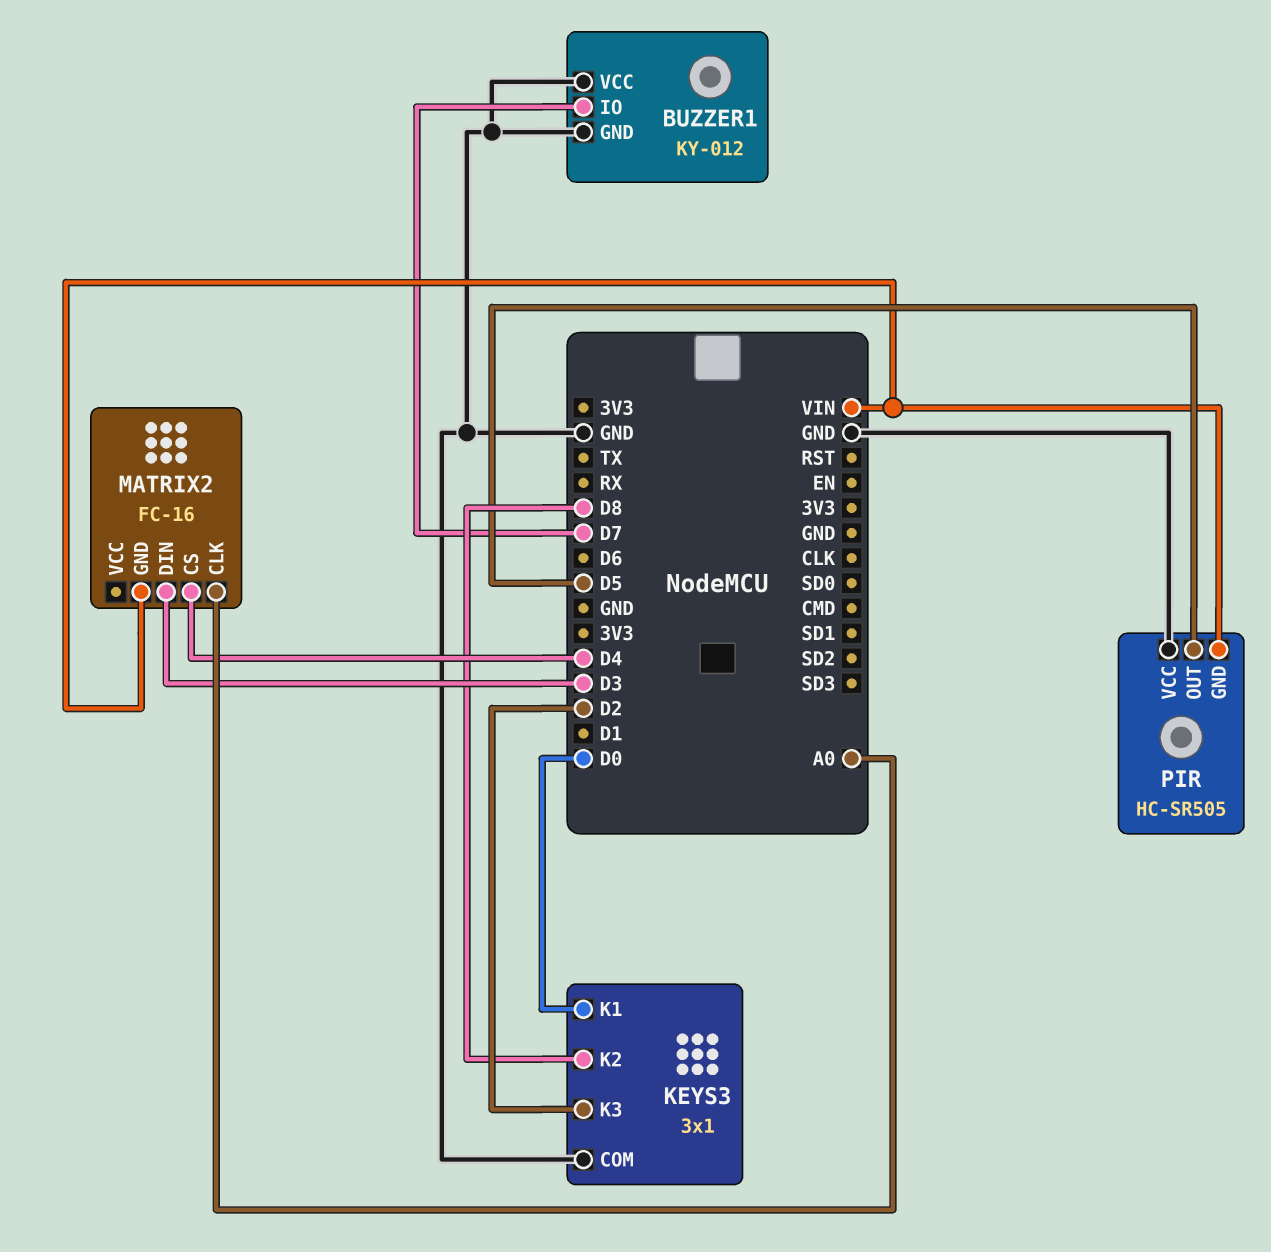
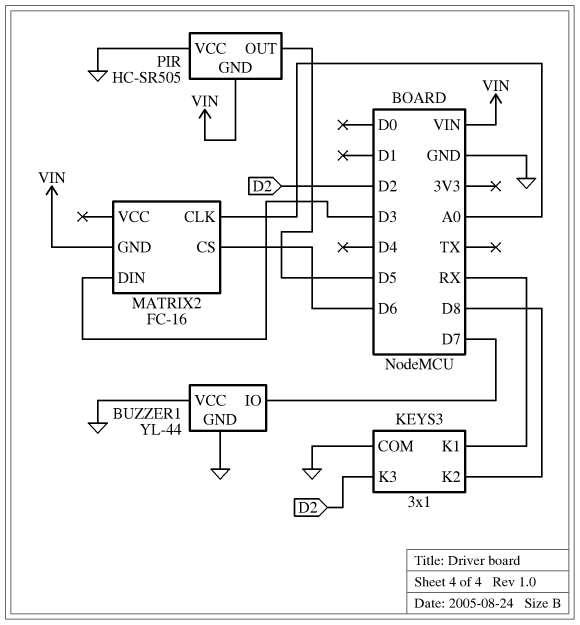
BUZZER1: KY-012 -> YL-44
KEYS3 pin K1: D0 -> RX
MATRIX2 pin CS: D4 -> D6

